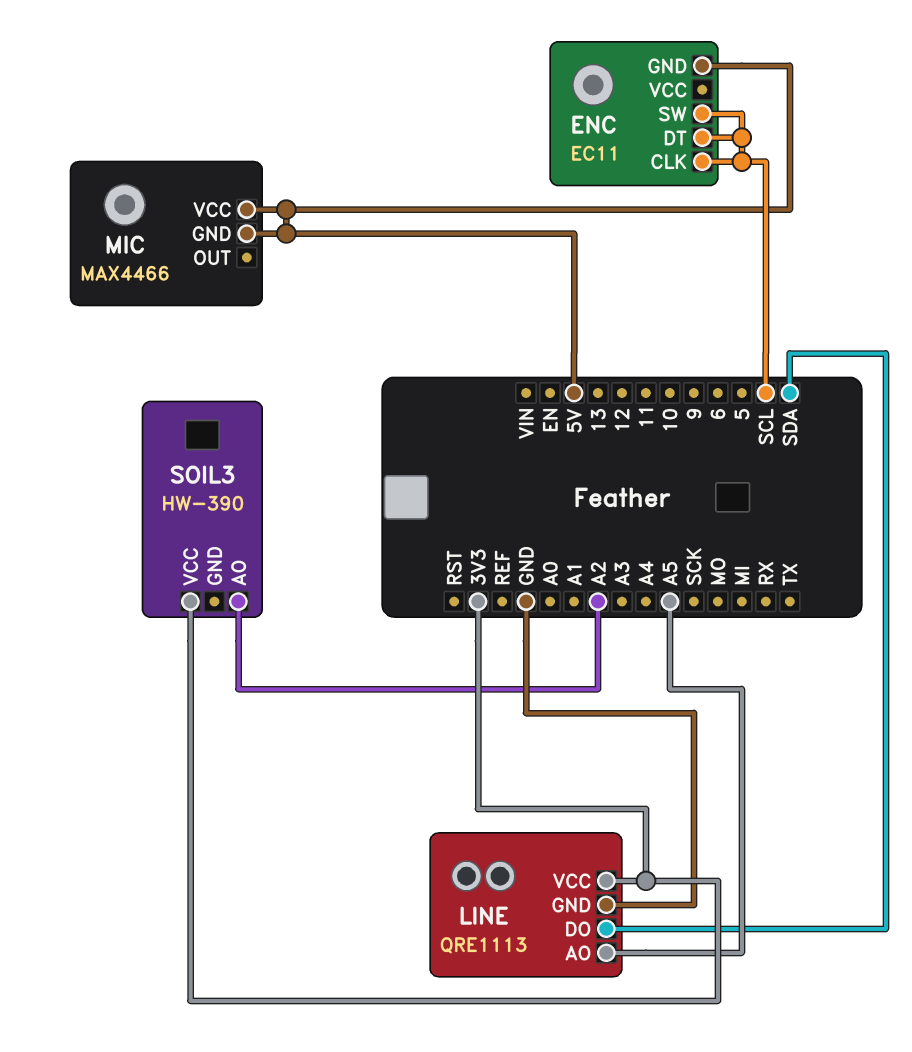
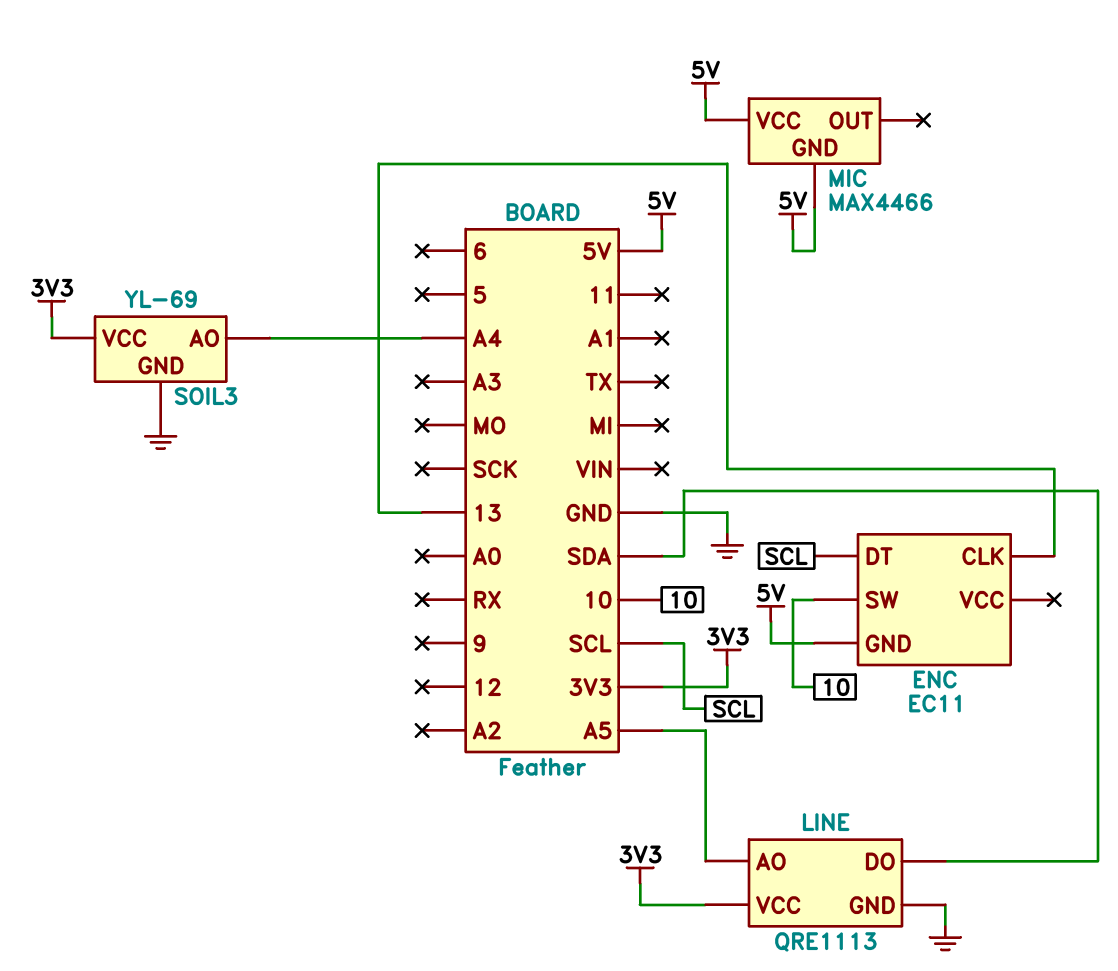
ENC pin CLK: SCL -> 13
ENC pin SW: SCL -> 10
SOIL3: HW-390 -> YL-69
SOIL3 pin AO: A2 -> A4
SOIL3 pin GND: none -> GND

